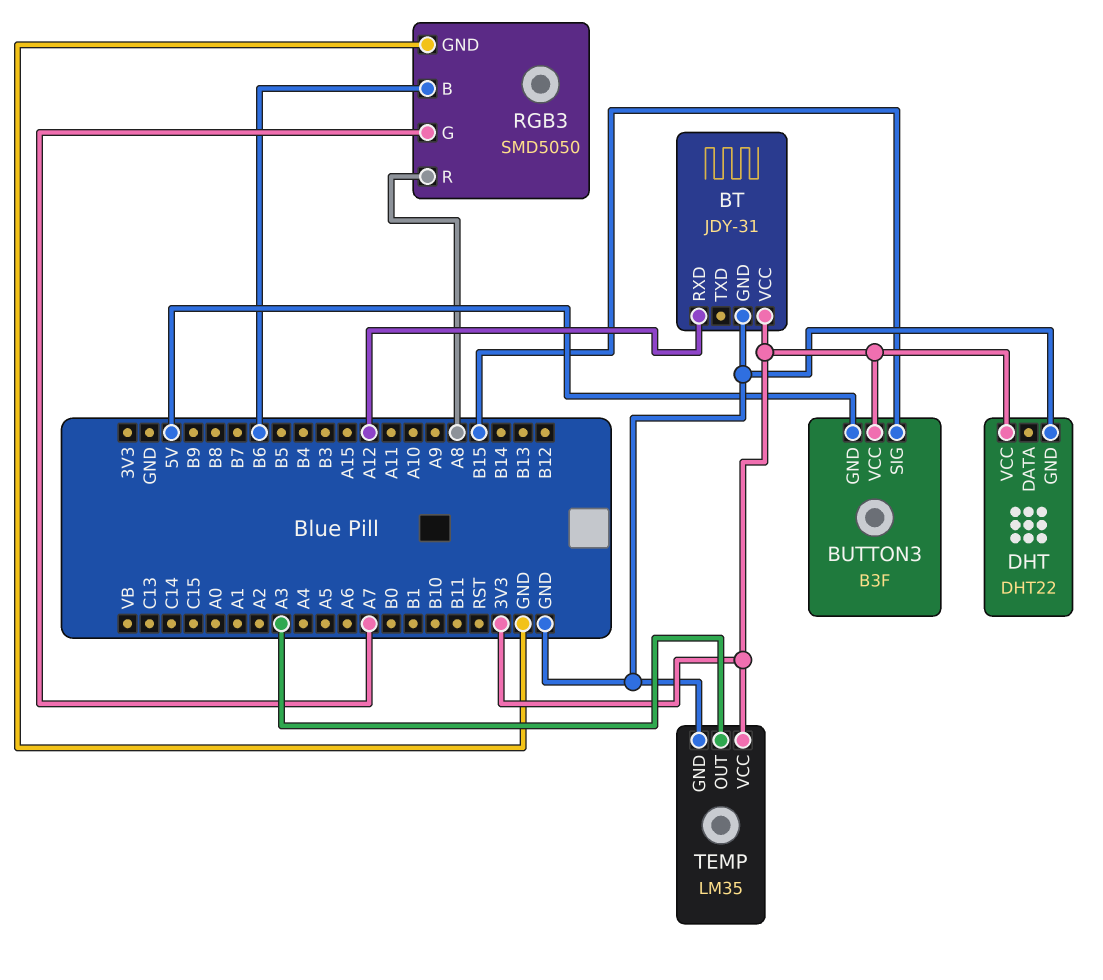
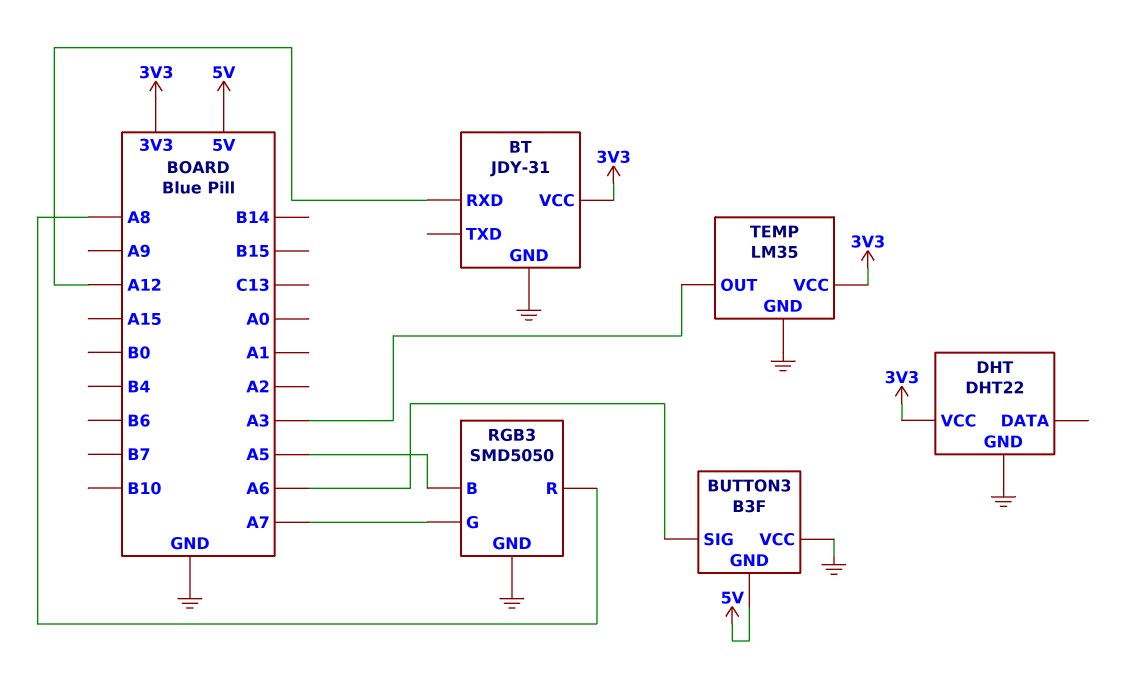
BUTTON3 pin SIG: B15 -> A6
BUTTON3 pin VCC: 3V3 -> GND
RGB3 pin B: B6 -> A5

